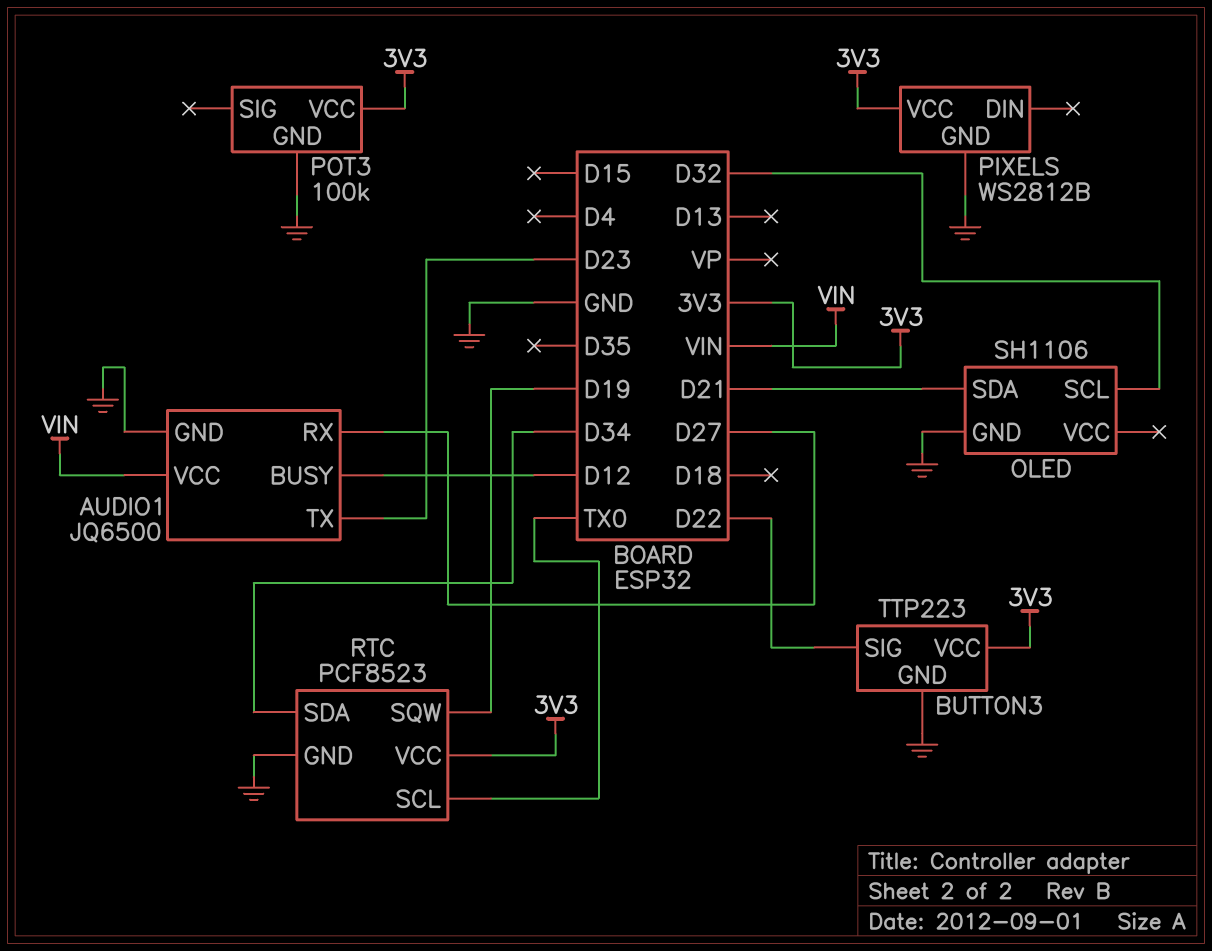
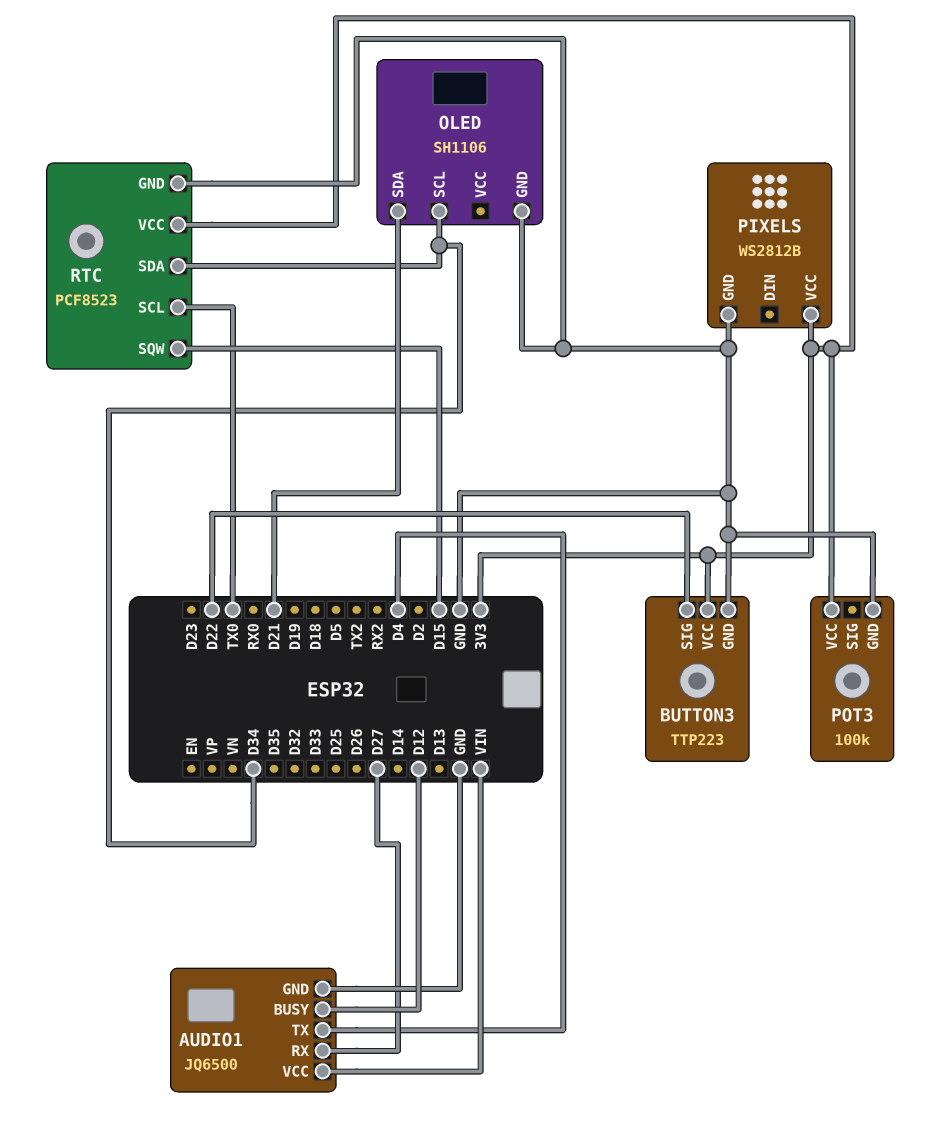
AUDIO1 pin TX: D23 -> D4
OLED pin SCL: D32 -> D34
RTC pin SQW: D19 -> D15

